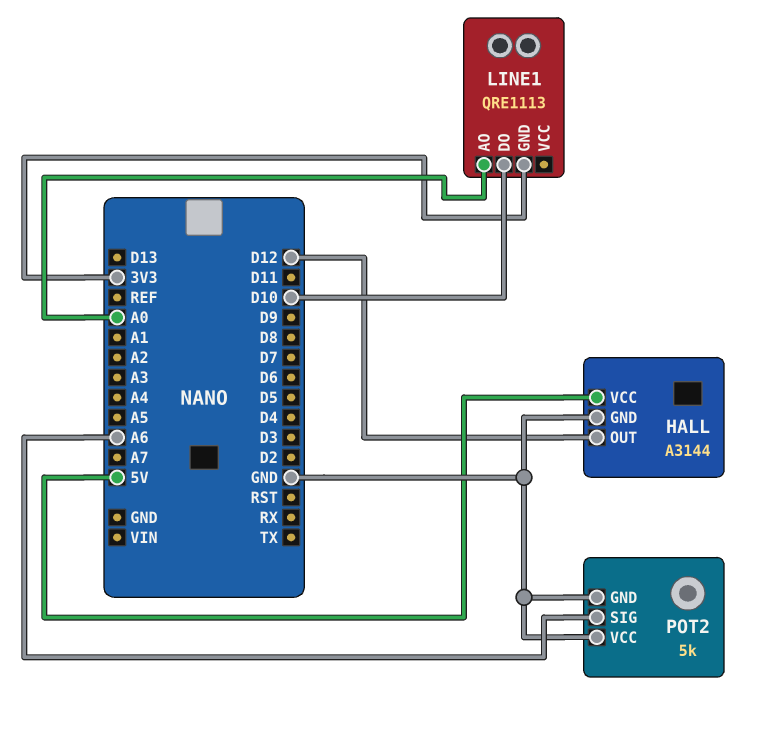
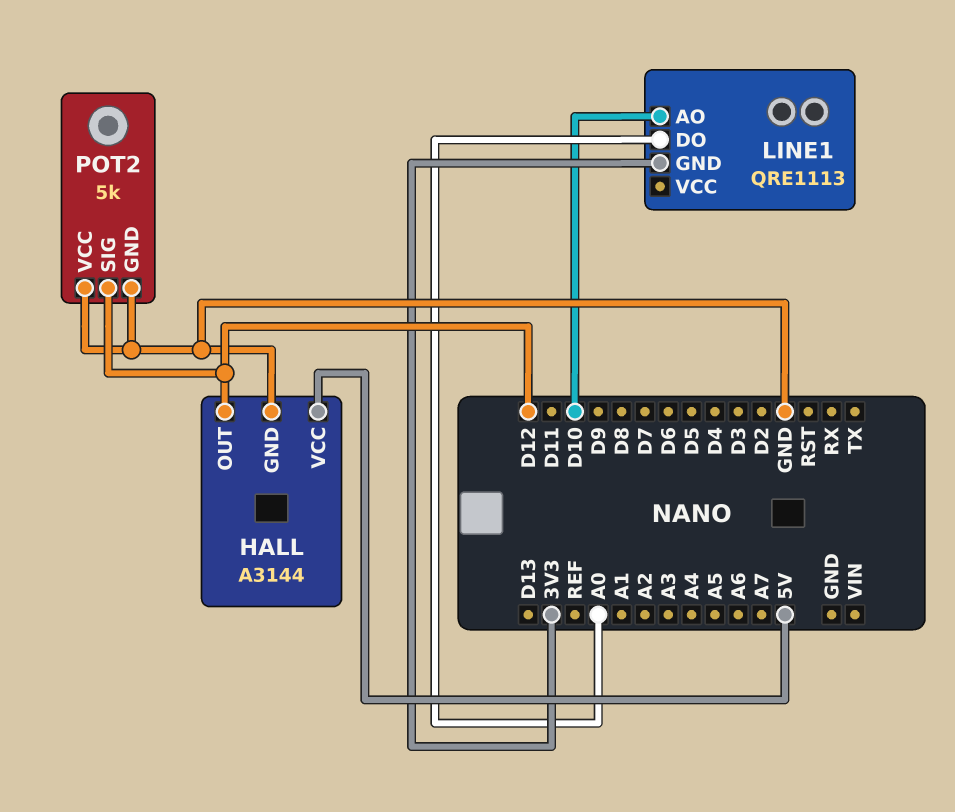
LINE1 pin AO: A0 -> D10
LINE1 pin DO: D10 -> A0
POT2 pin SIG: A6 -> D12

